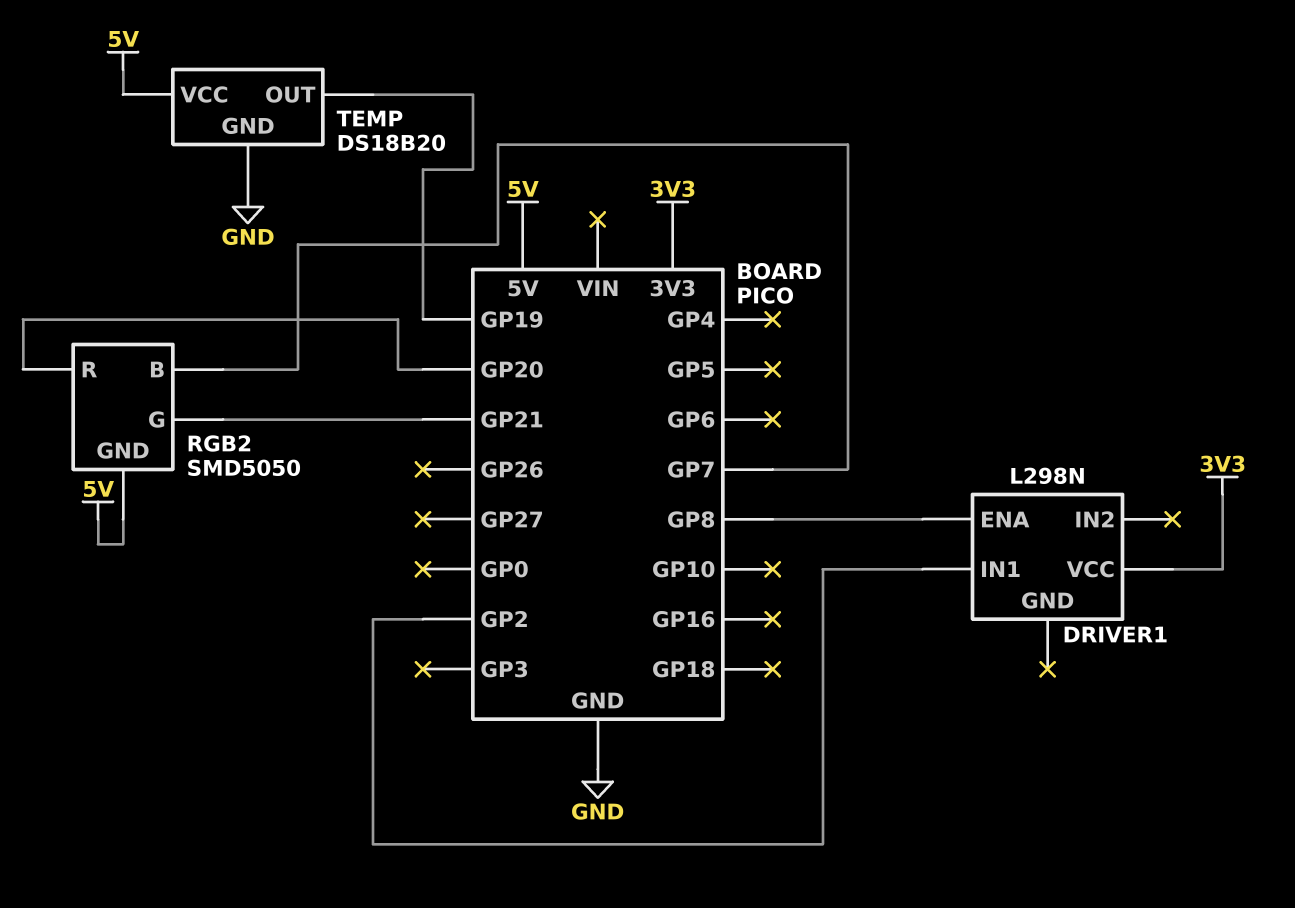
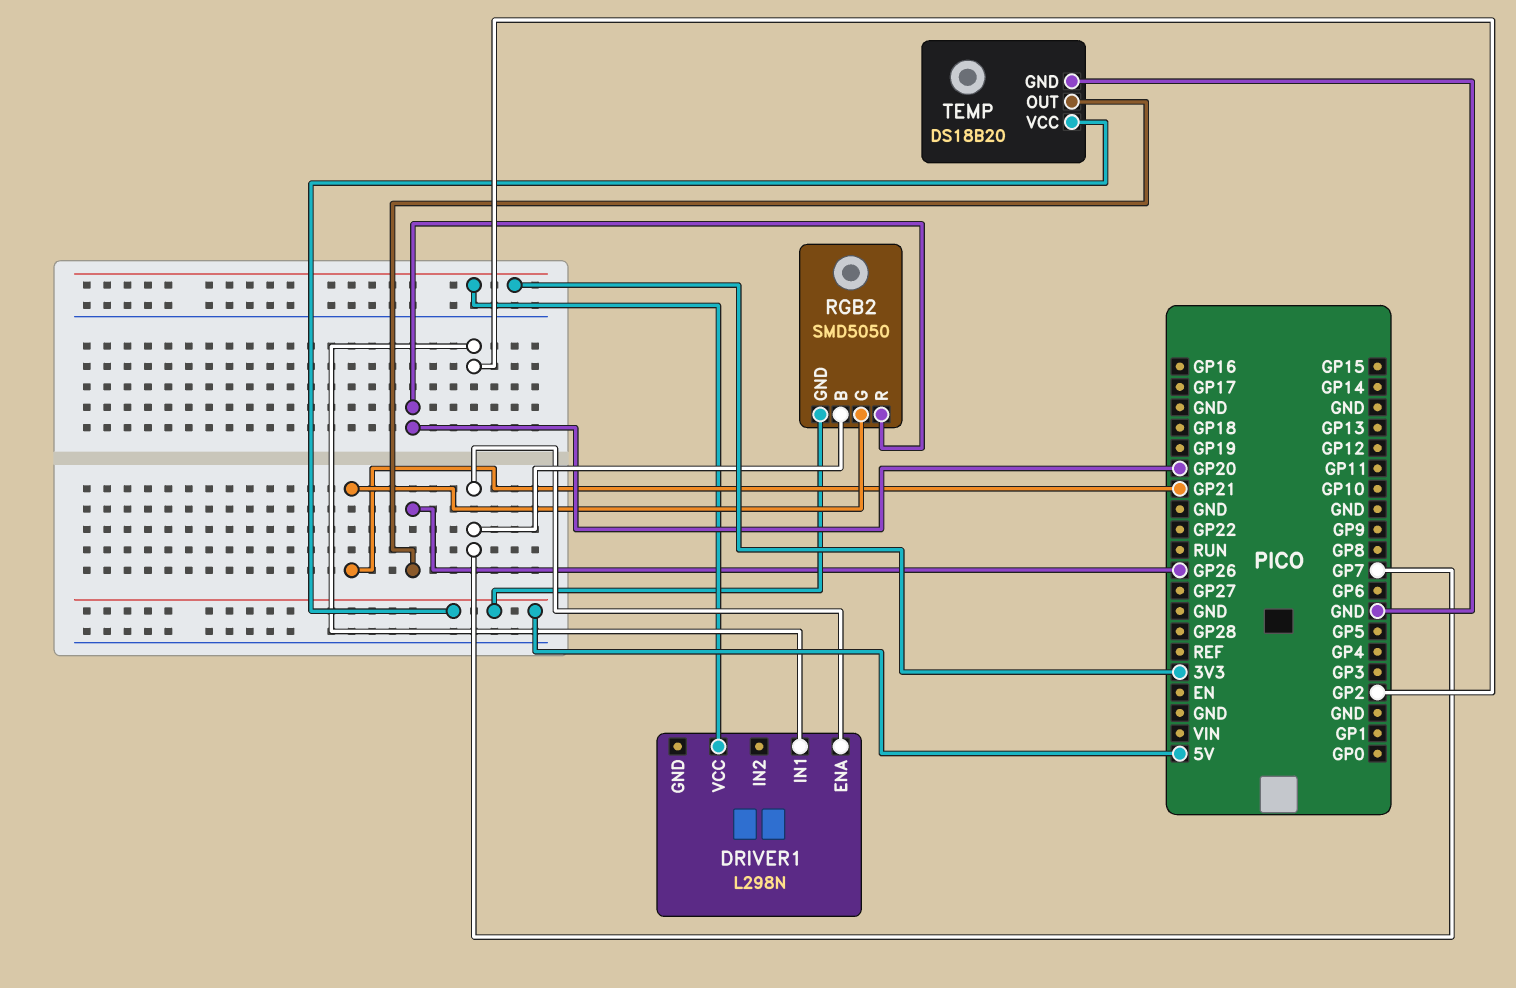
DRIVER1 pin ENA: GP8 -> GP7
TEMP pin OUT: GP19 -> GP26

